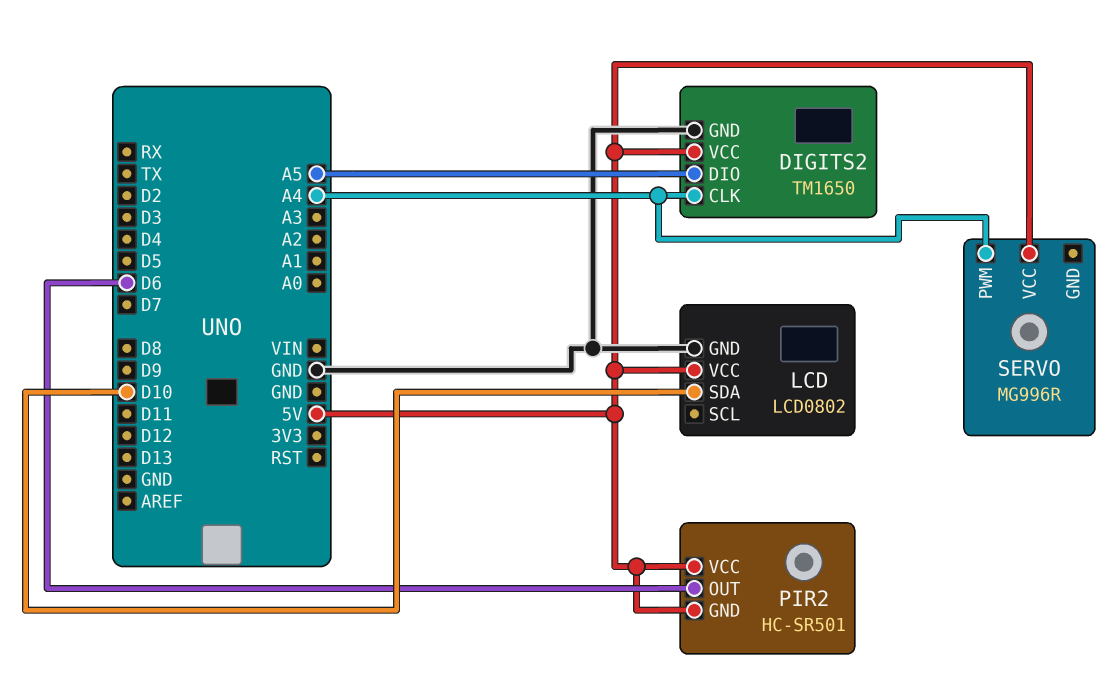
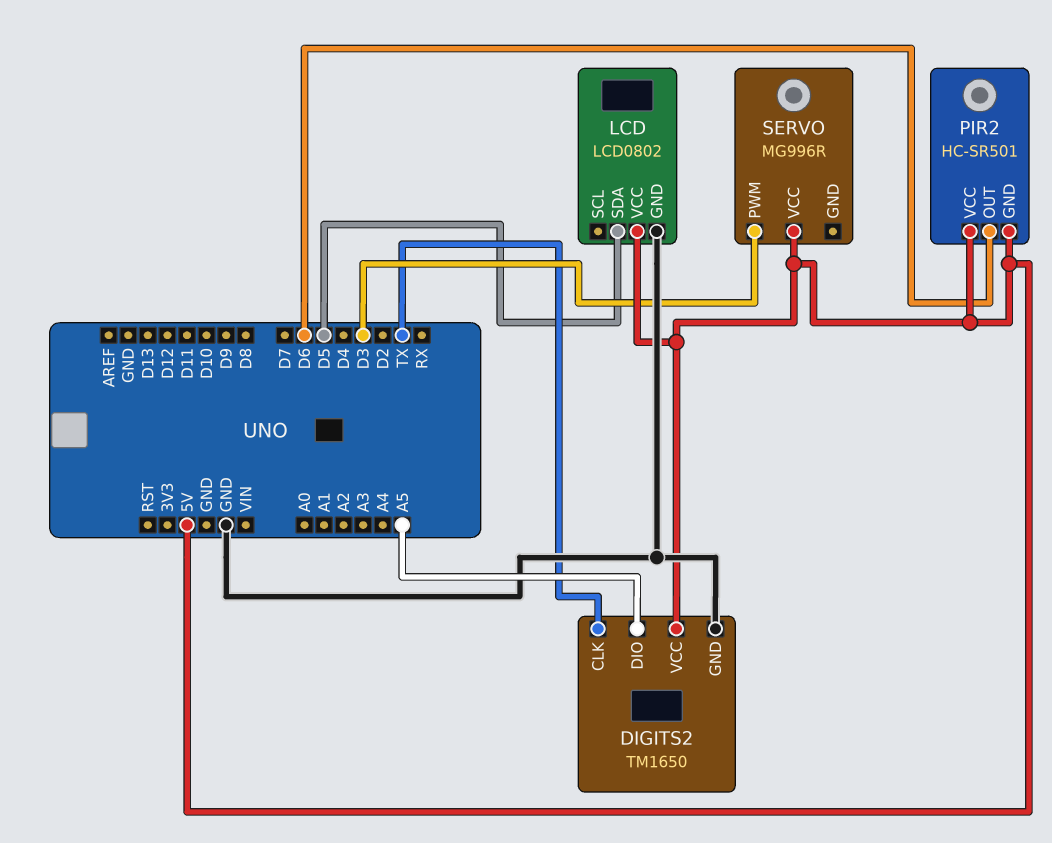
DIGITS2 pin CLK: A4 -> TX
LCD pin SDA: D10 -> D5
SERVO pin PWM: A4 -> D3

